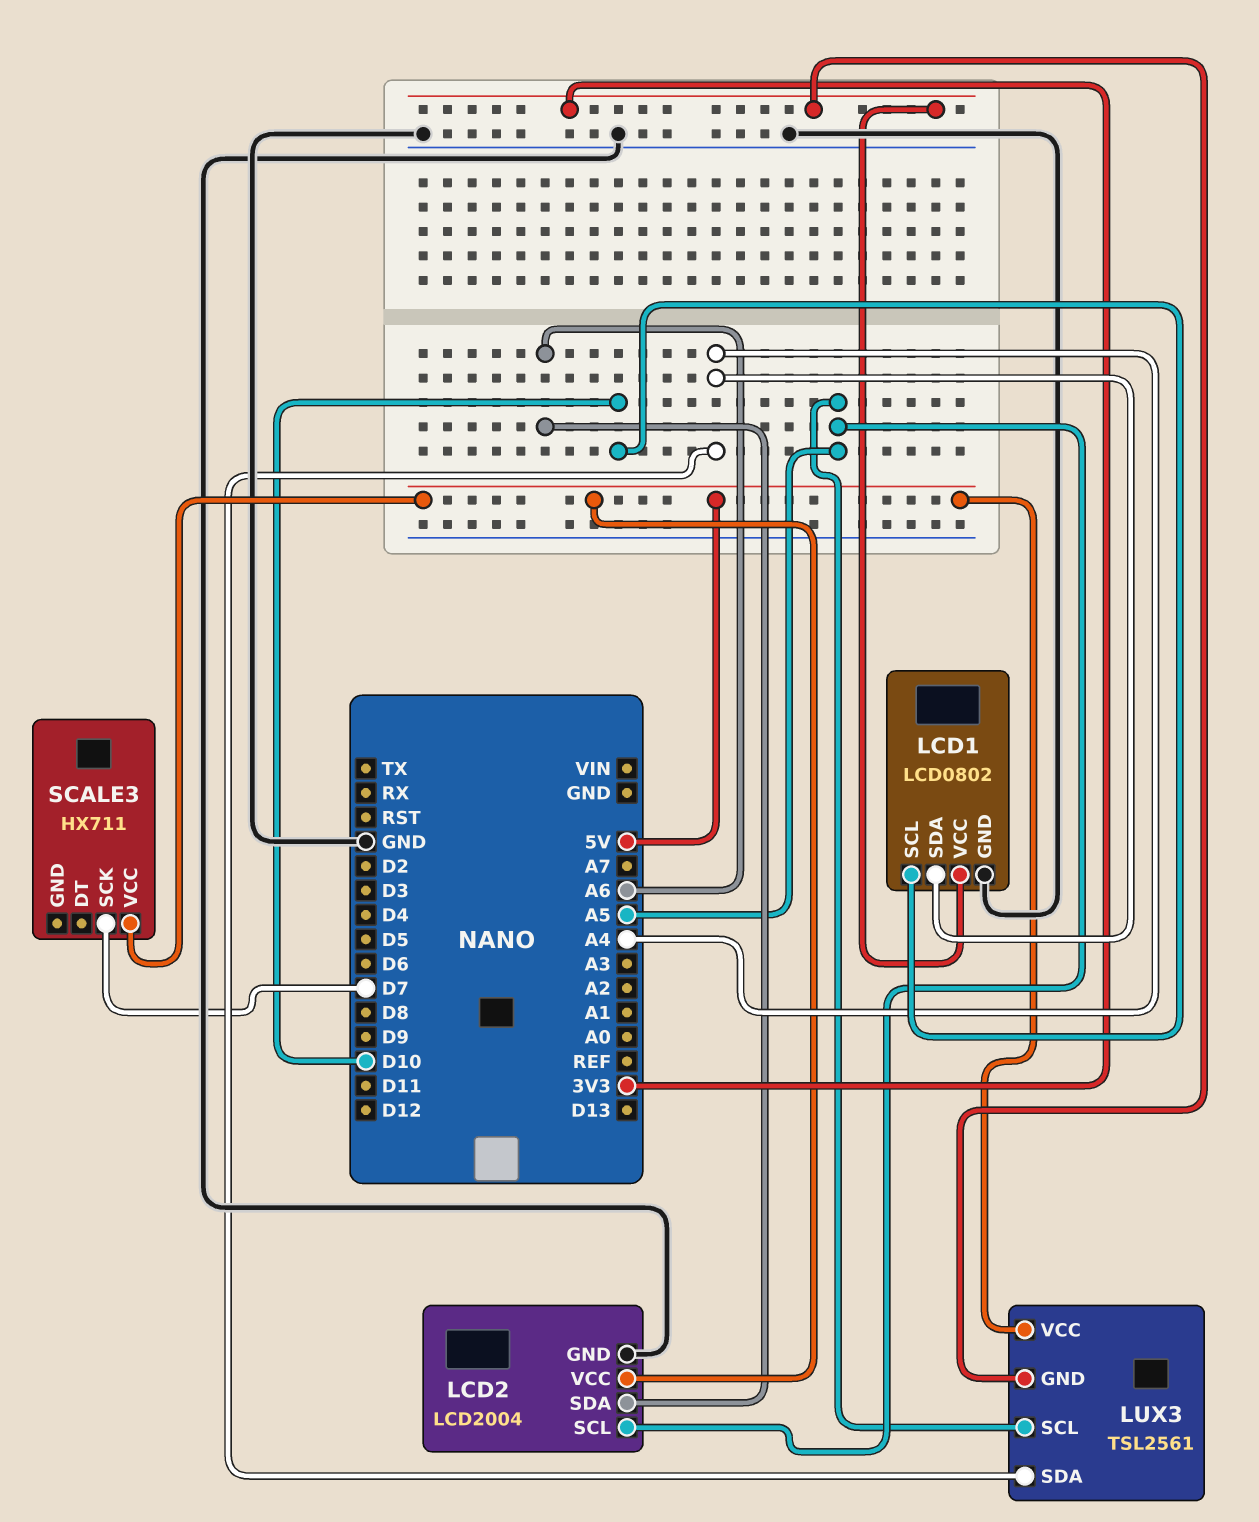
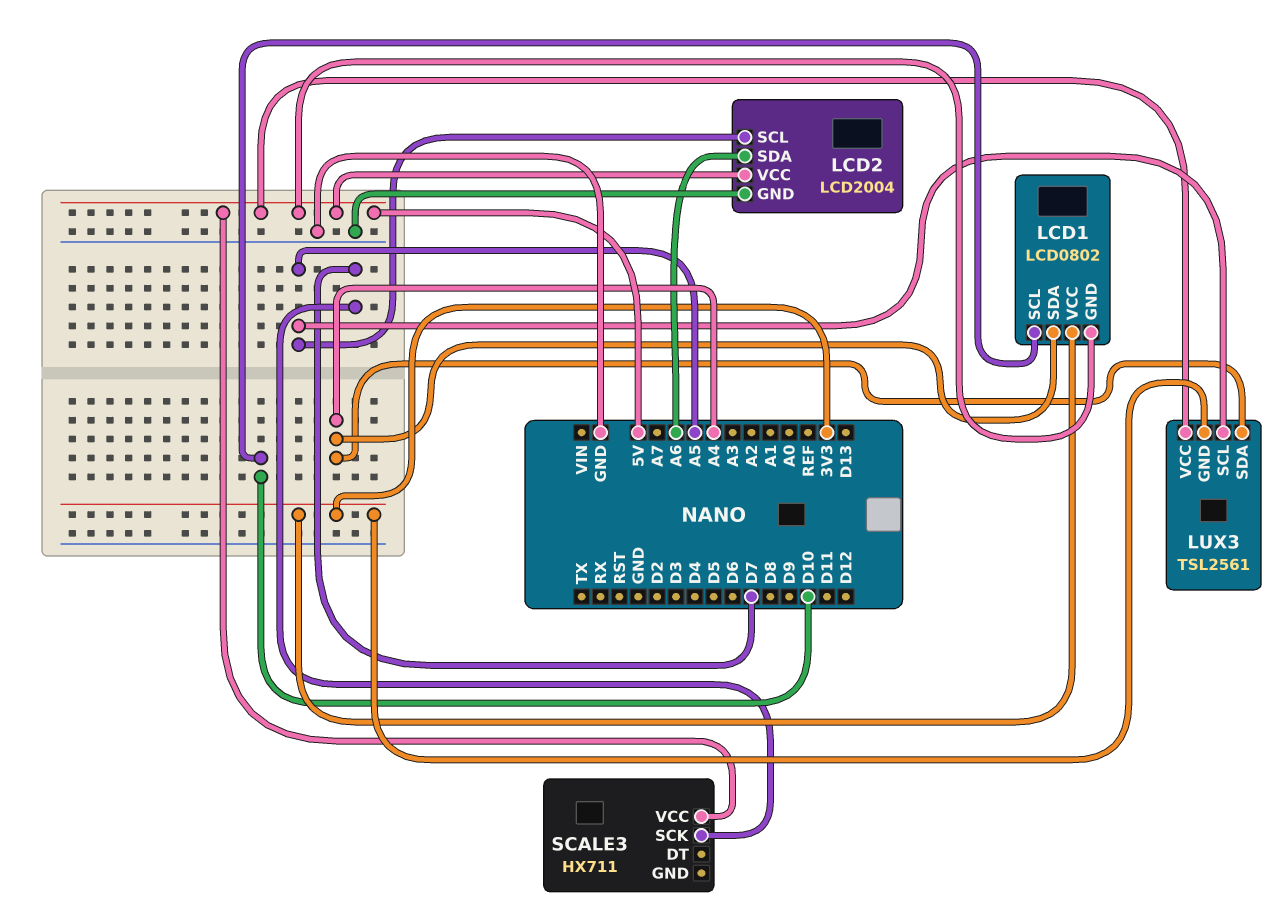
LCD1 pin GND: GND -> 5V

